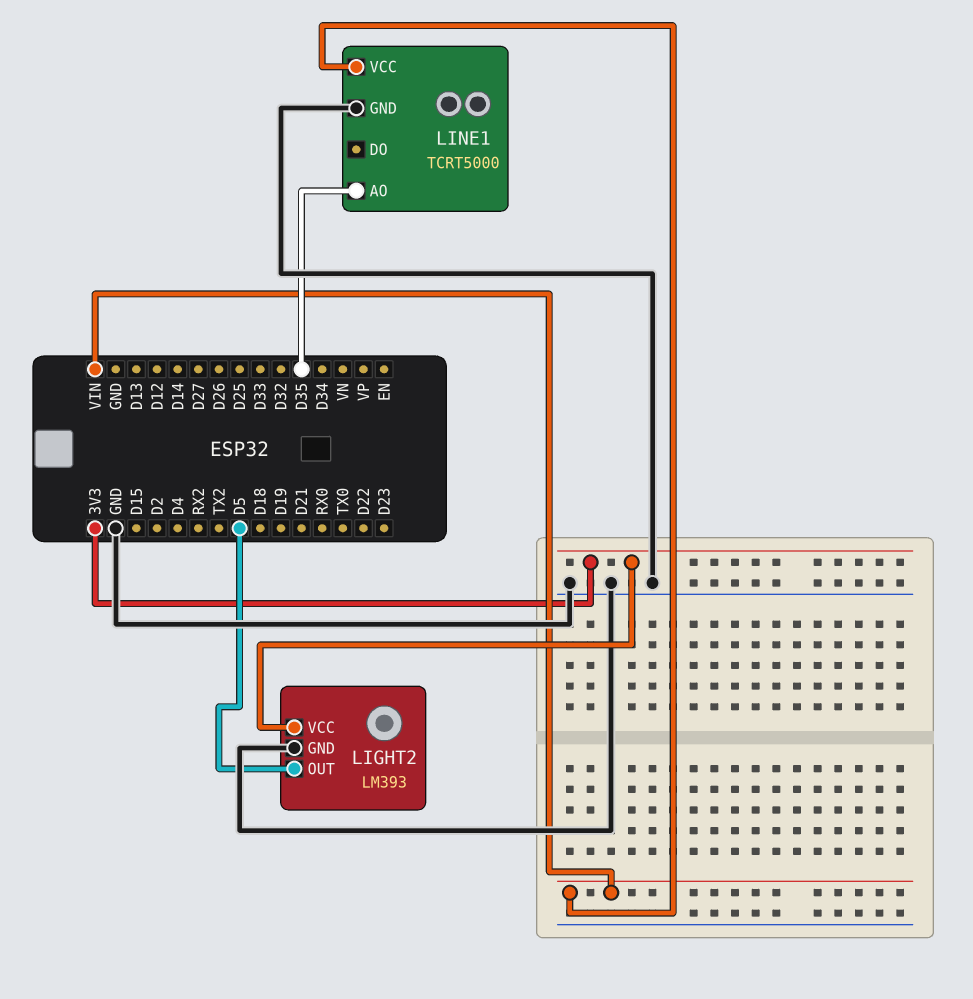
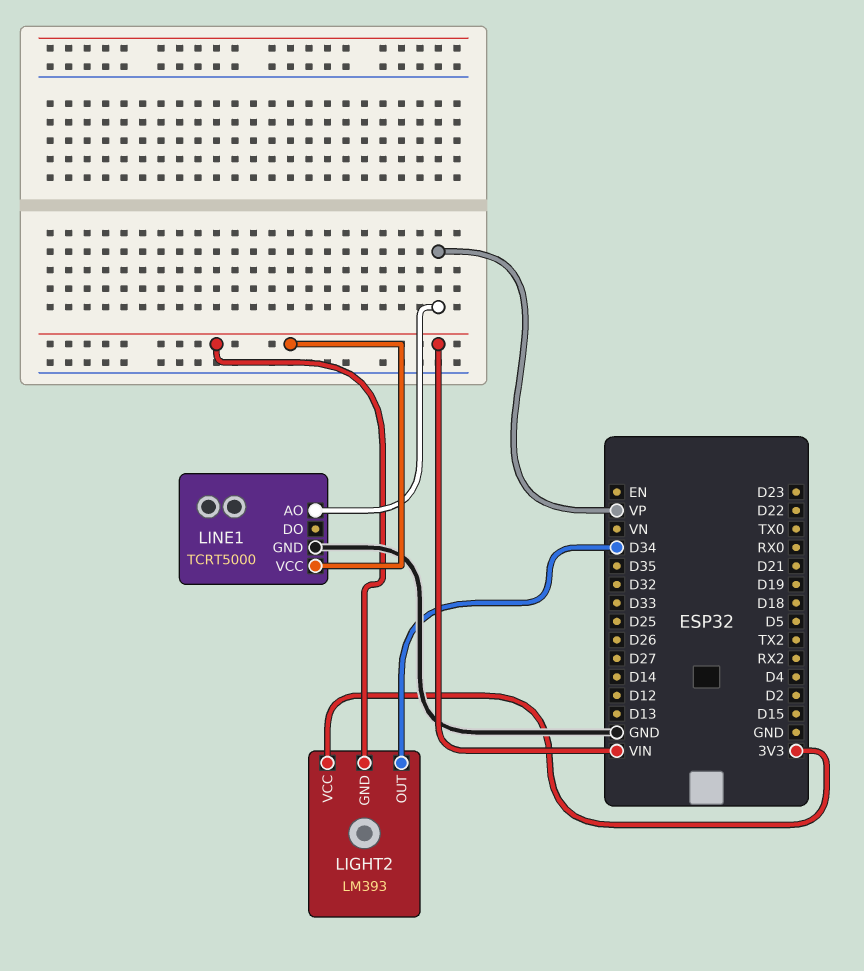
LIGHT2 pin GND: GND -> VIN
LIGHT2 pin OUT: D5 -> D34
LINE1 pin AO: D35 -> VP

